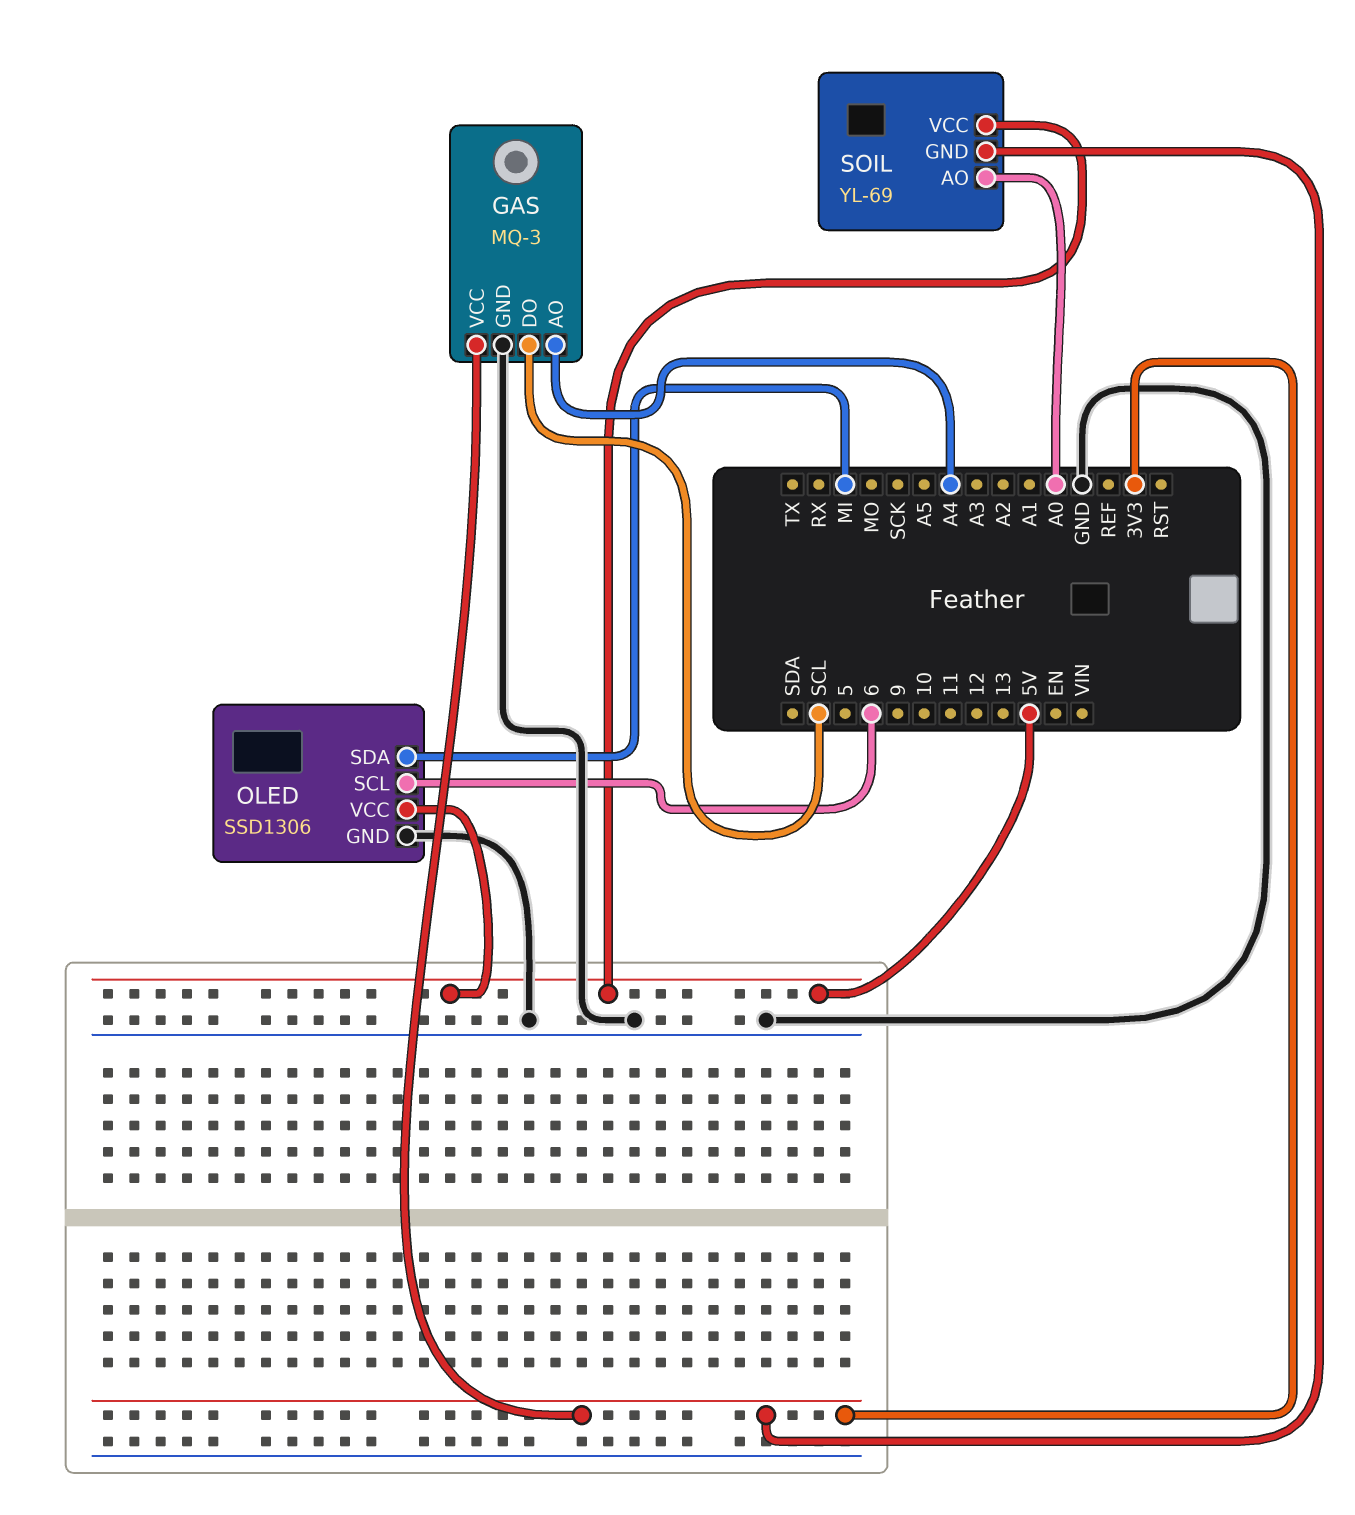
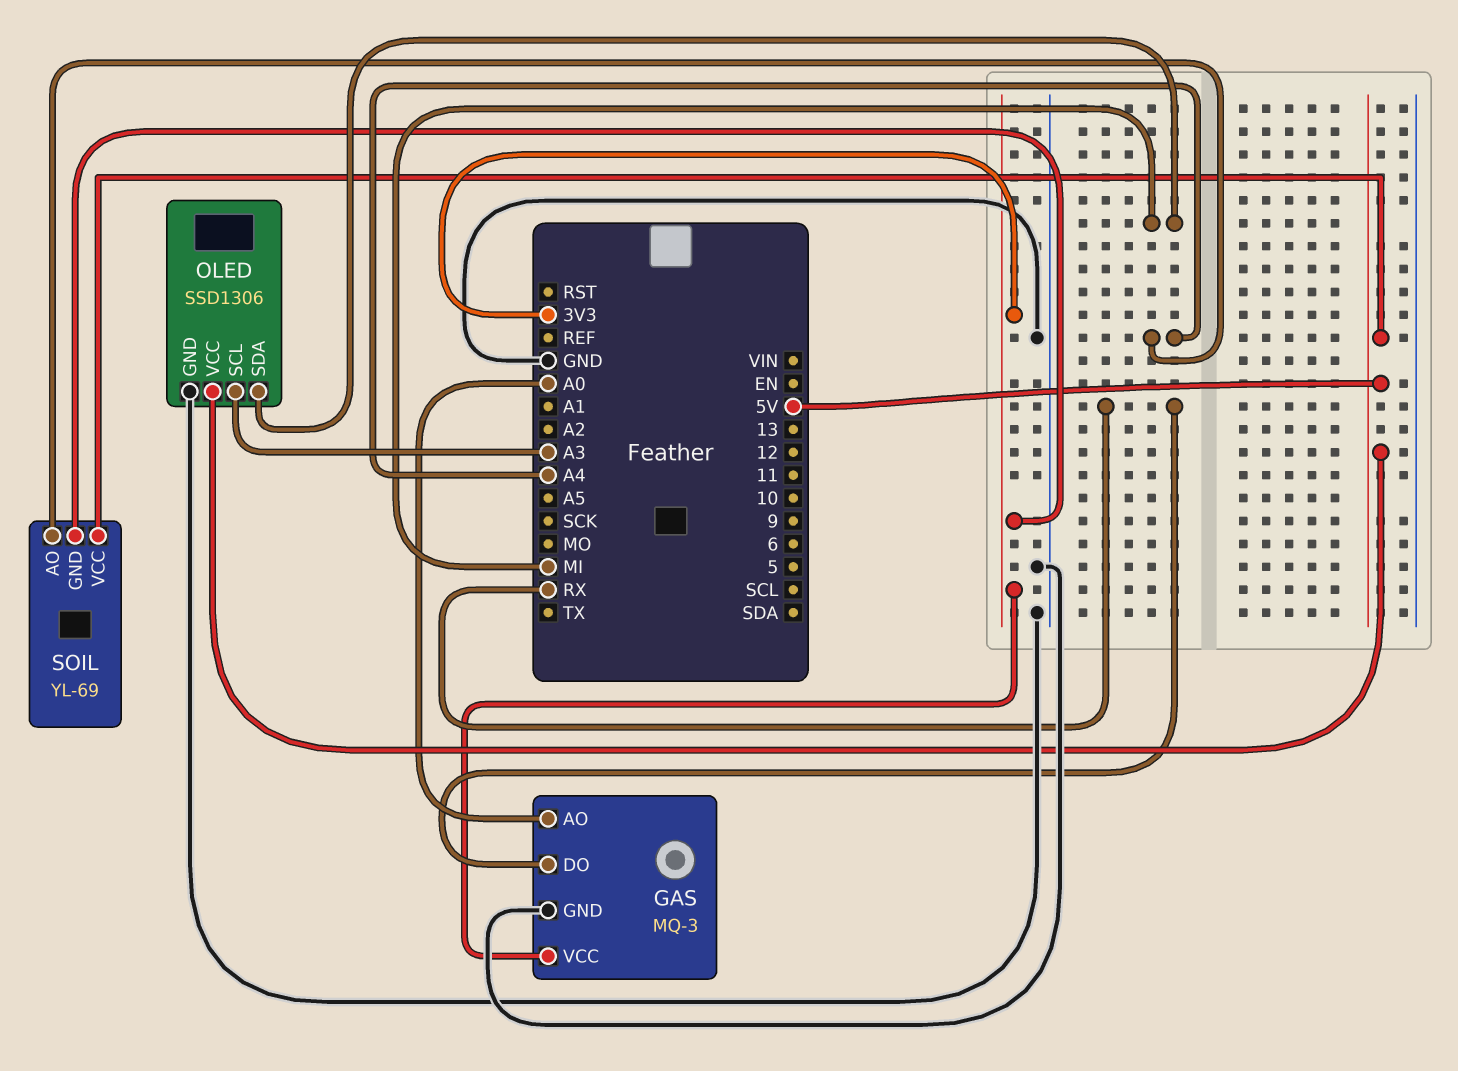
GAS pin AO: A4 -> A0
GAS pin DO: SCL -> RX
OLED pin SCL: 6 -> A3
SOIL pin AO: A0 -> A4

